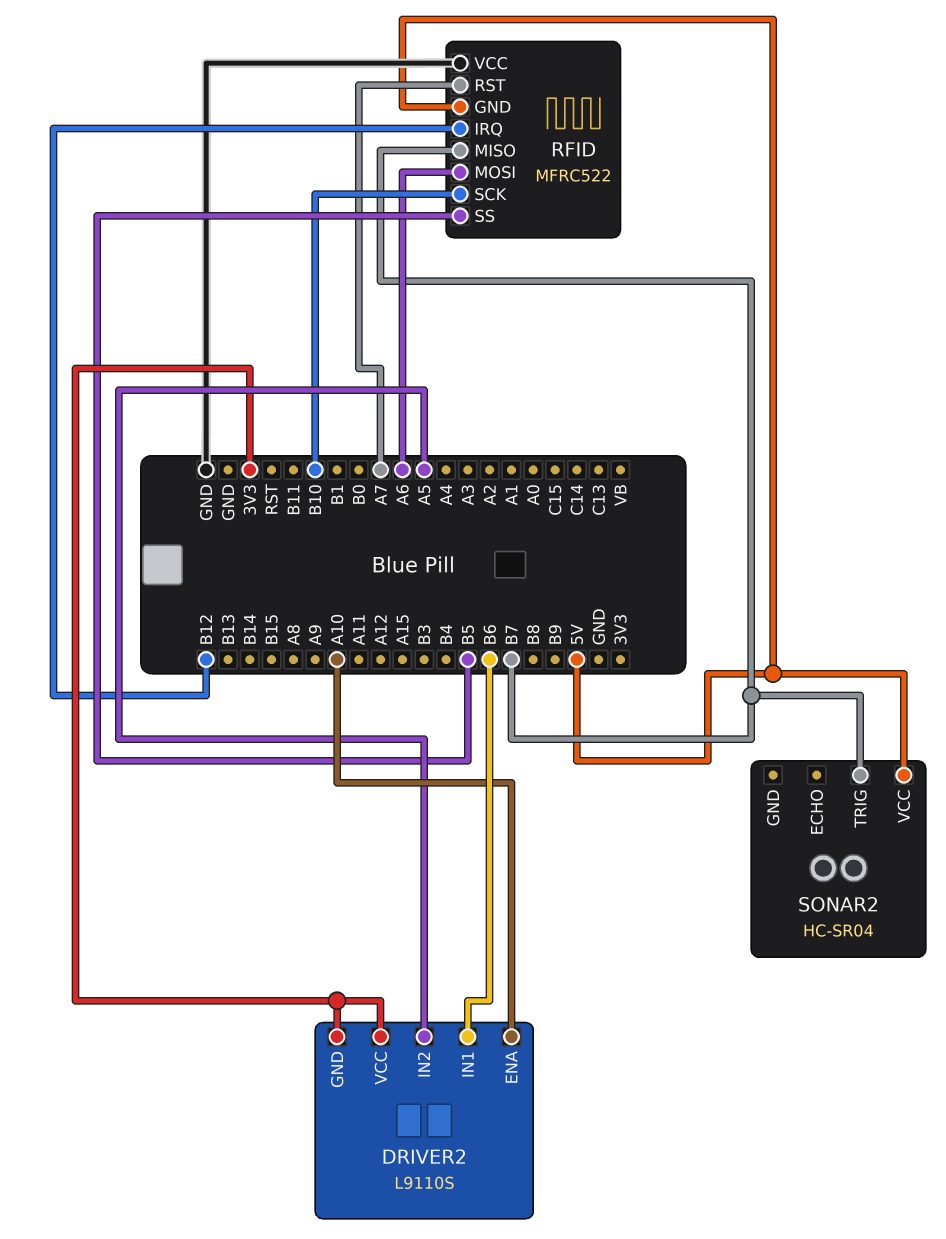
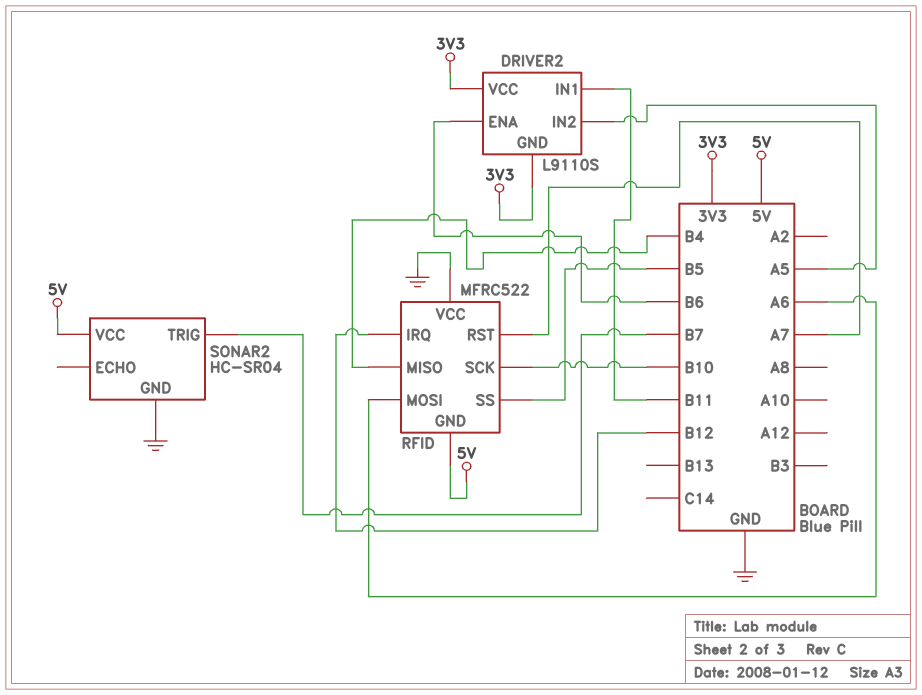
DRIVER2 pin ENA: A10 -> B6
DRIVER2 pin IN1: B6 -> B11
RFID pin MISO: B7 -> B4
SONAR2 pin GND: none -> GND

